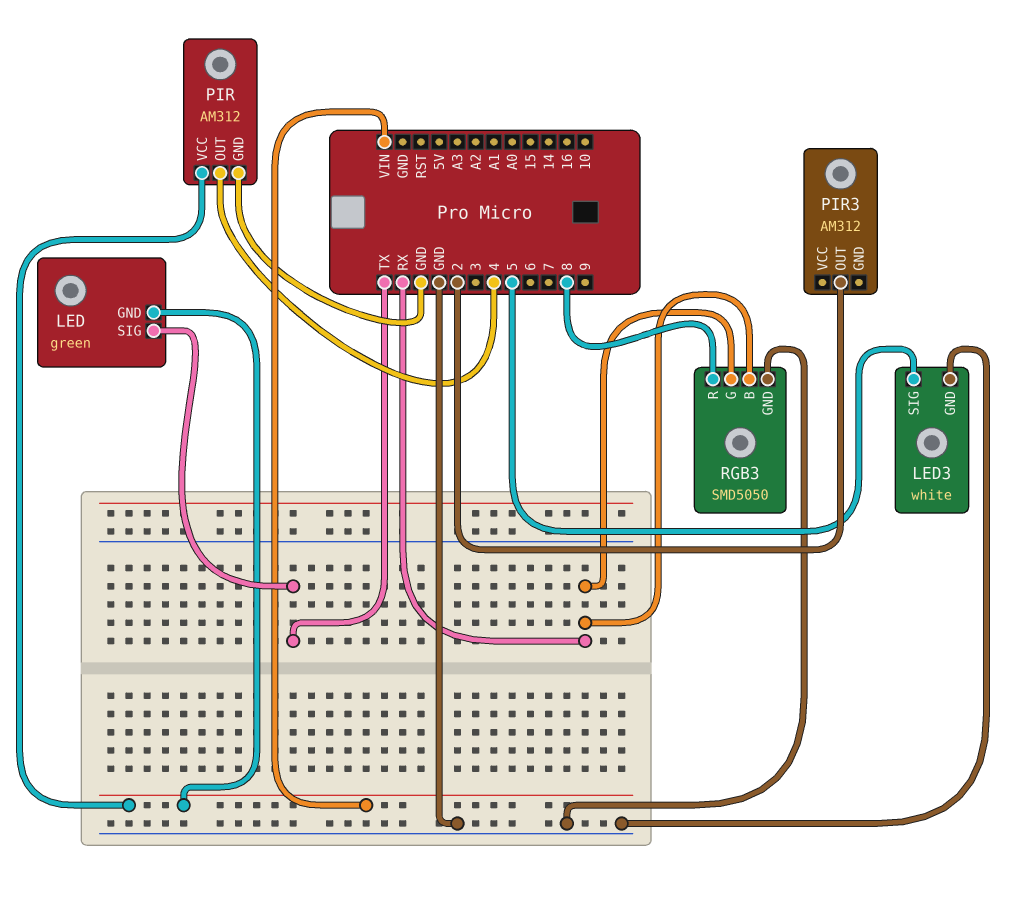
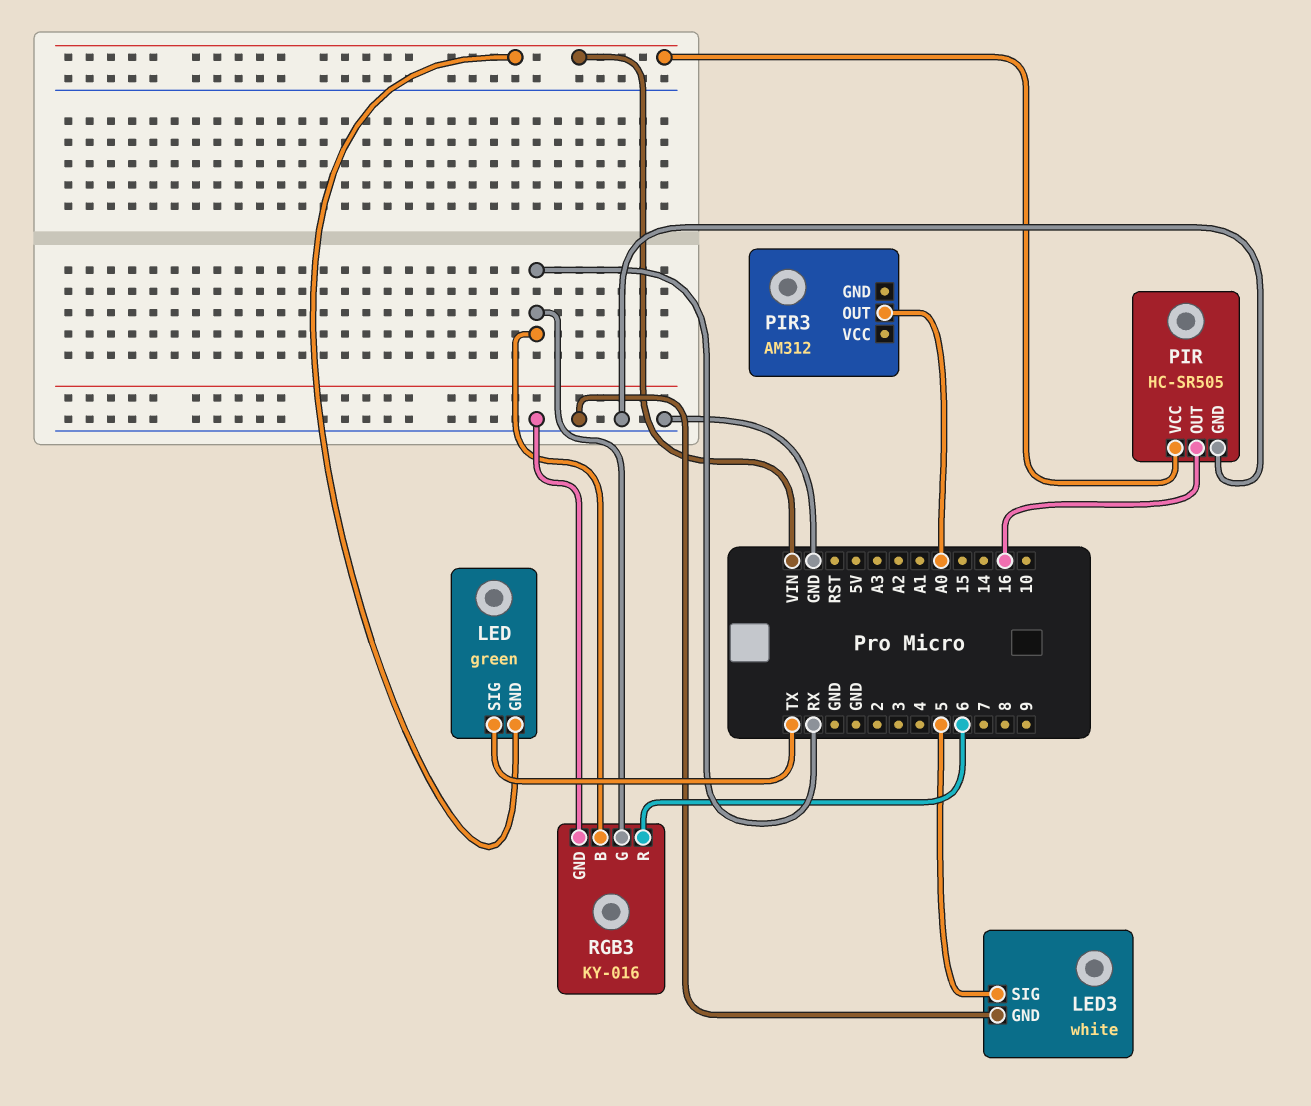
PIR: AM312 -> HC-SR505
PIR pin OUT: 4 -> 16
PIR3 pin OUT: 2 -> A0
RGB3: SMD5050 -> KY-016
RGB3 pin R: 8 -> 6

